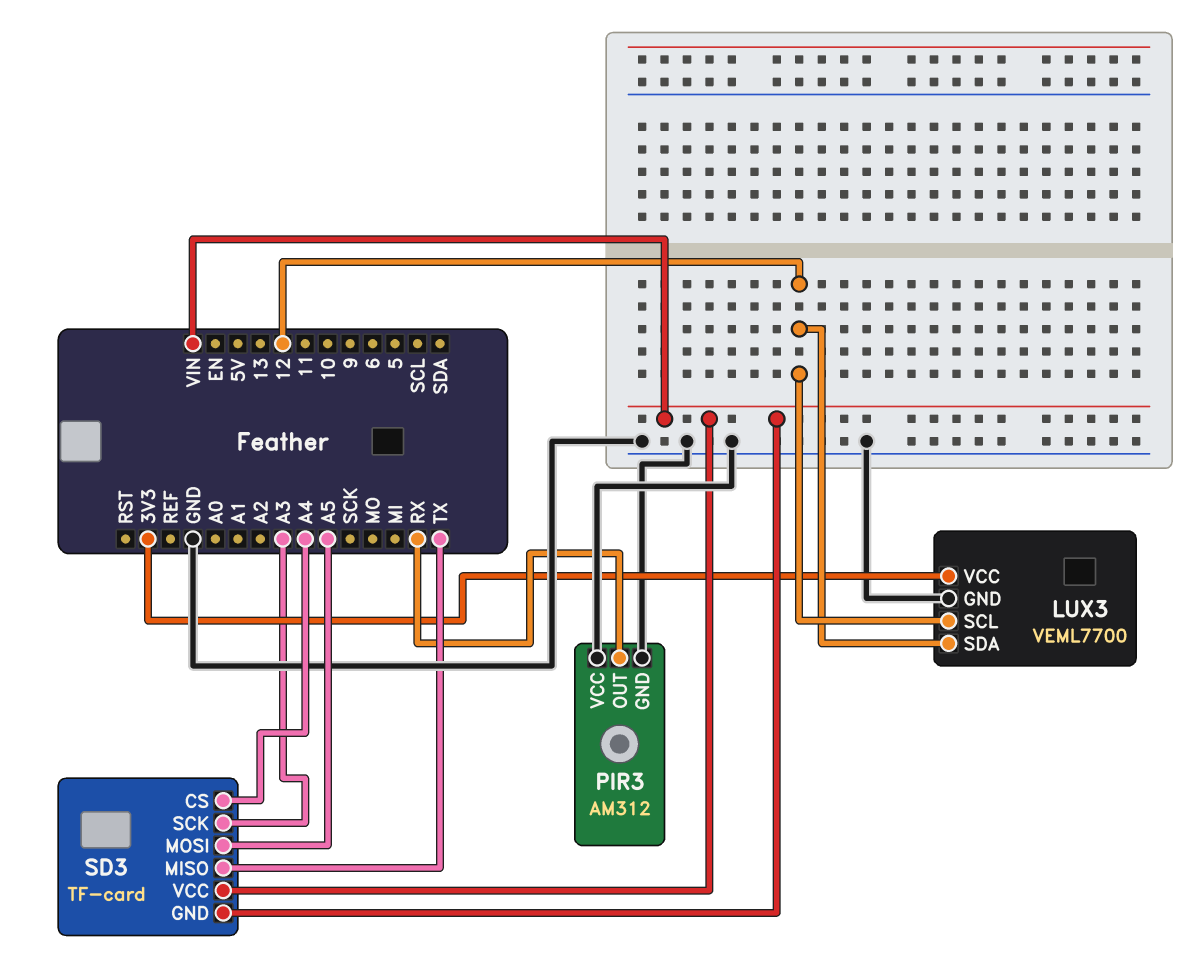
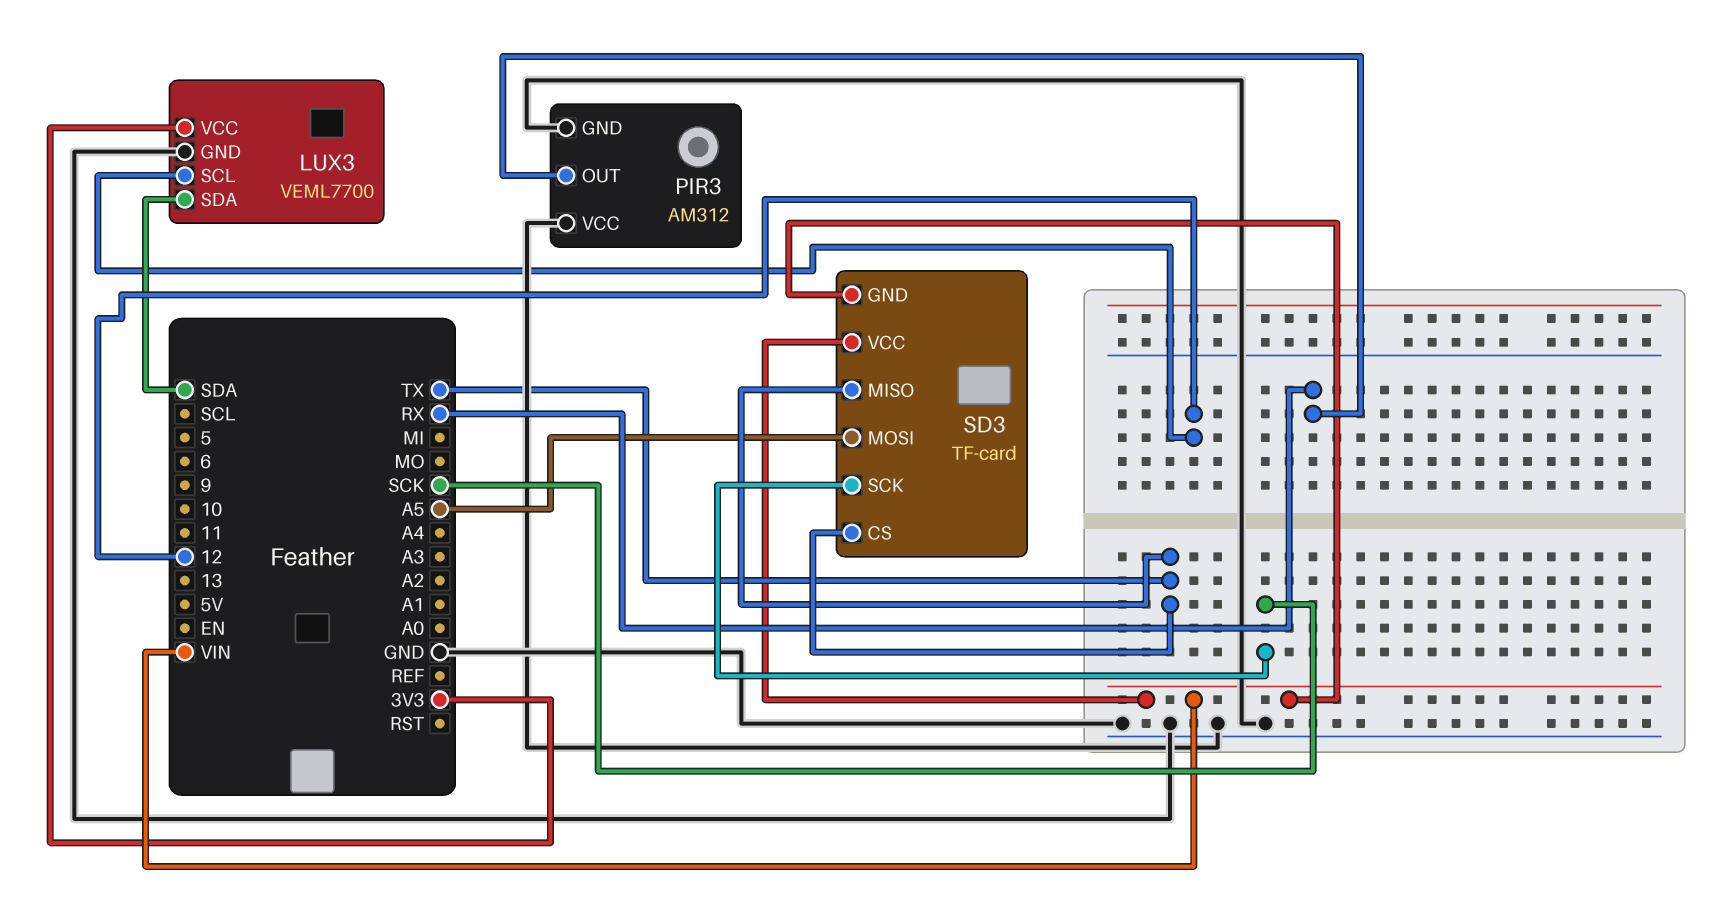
LUX3 pin SDA: 12 -> SDA
SD3 pin CS: A4 -> TX
SD3 pin SCK: A3 -> SCK

